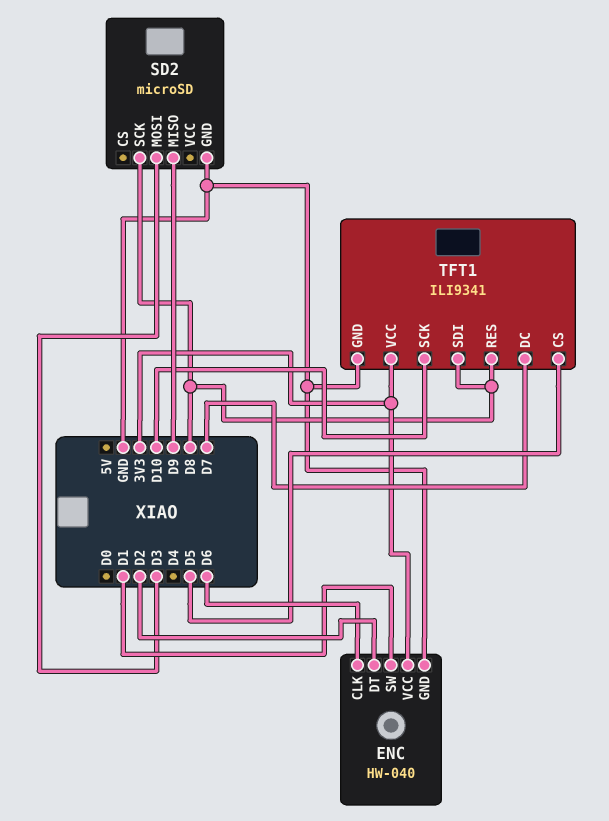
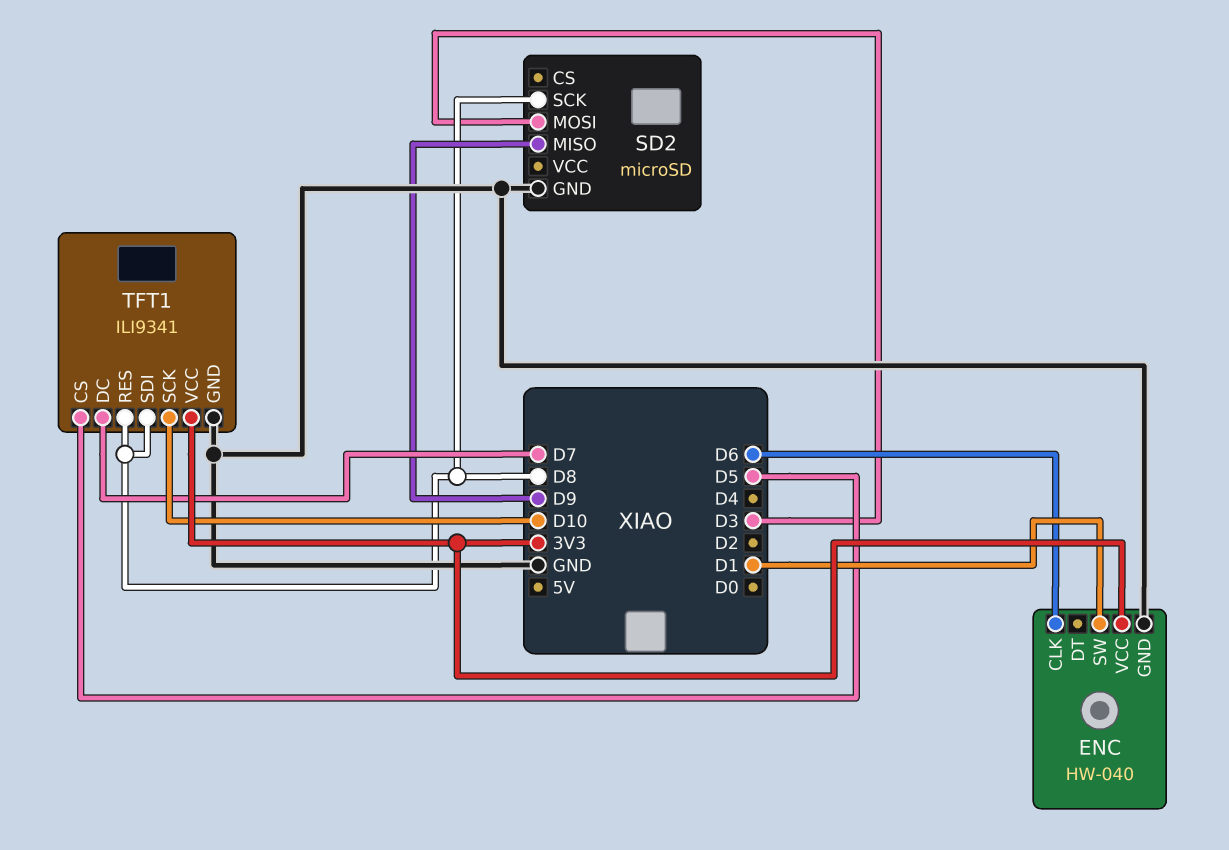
ENC pin DT: D2 -> none

